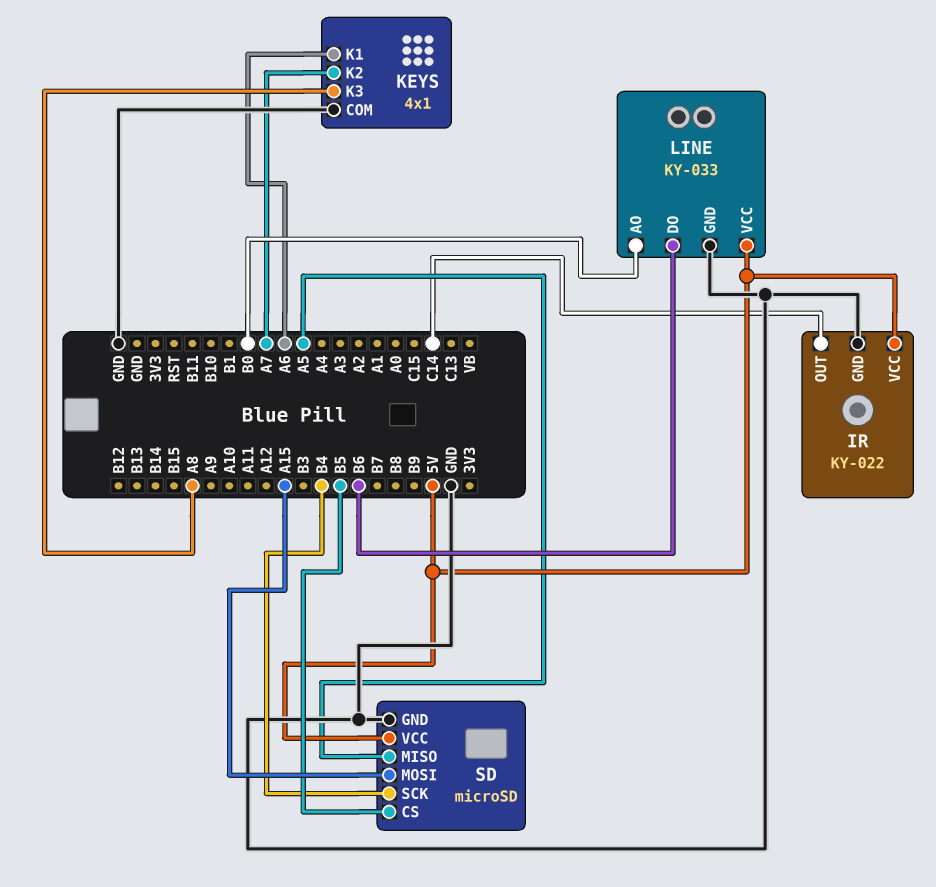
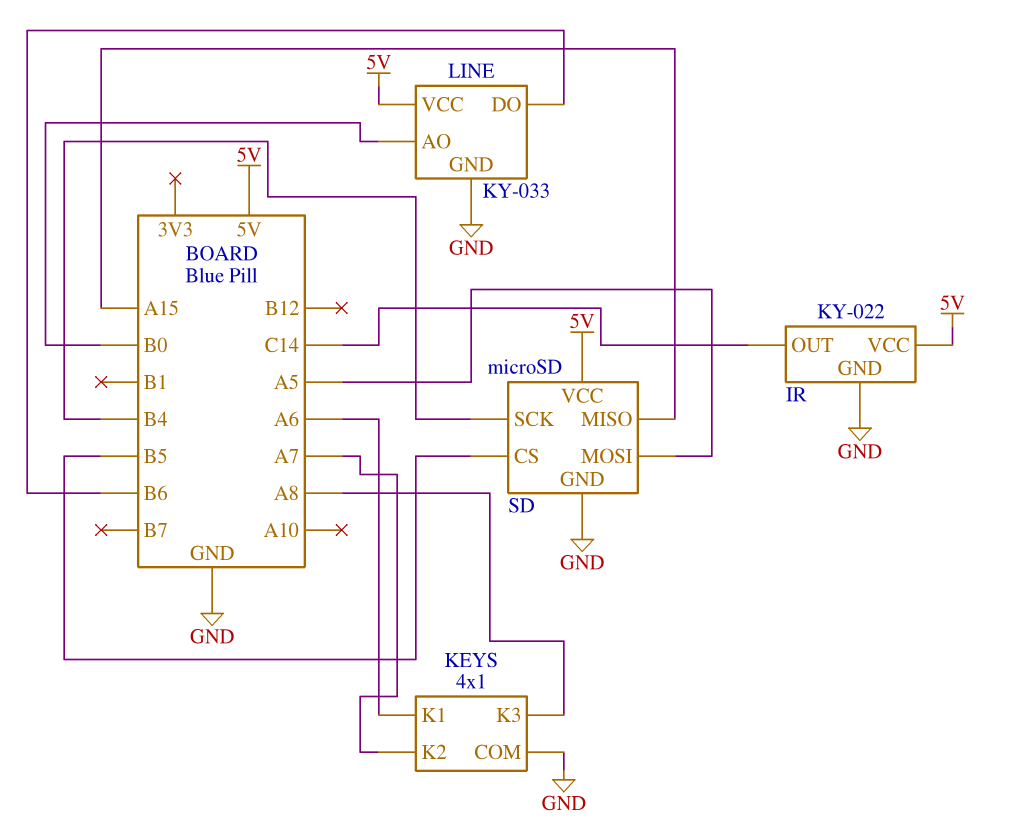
SD pin MISO: A5 -> A15
SD pin MOSI: A15 -> A5

